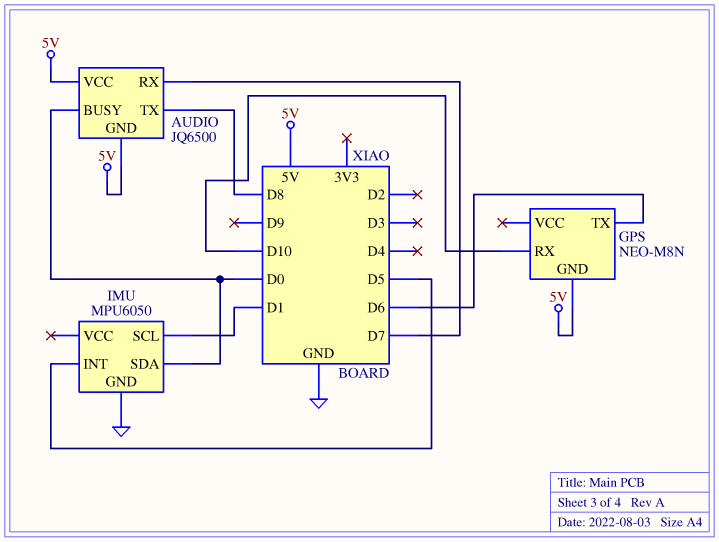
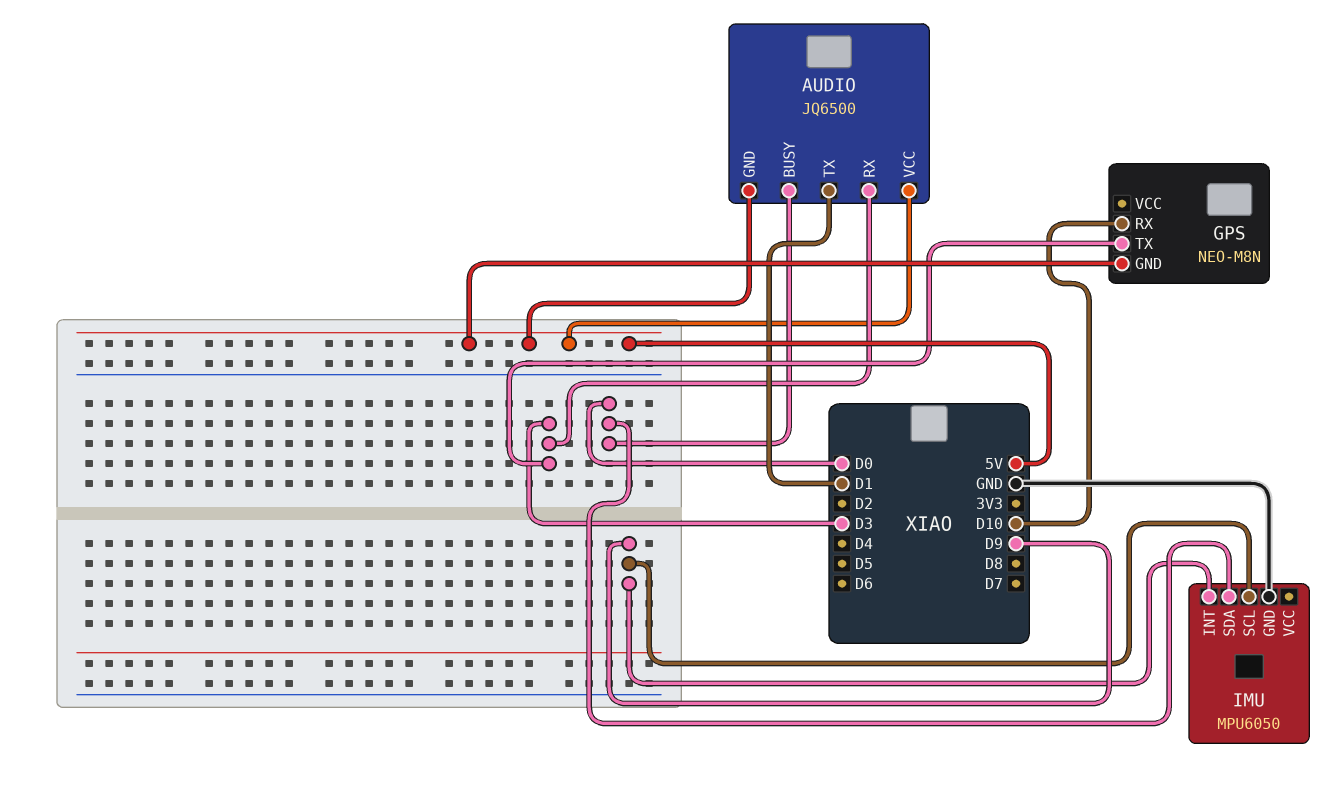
AUDIO pin RX: D7 -> D3
AUDIO pin TX: D8 -> D1
GPS pin TX: D6 -> D3
IMU pin INT: D5 -> D9
IMU pin SCL: D1 -> D9

